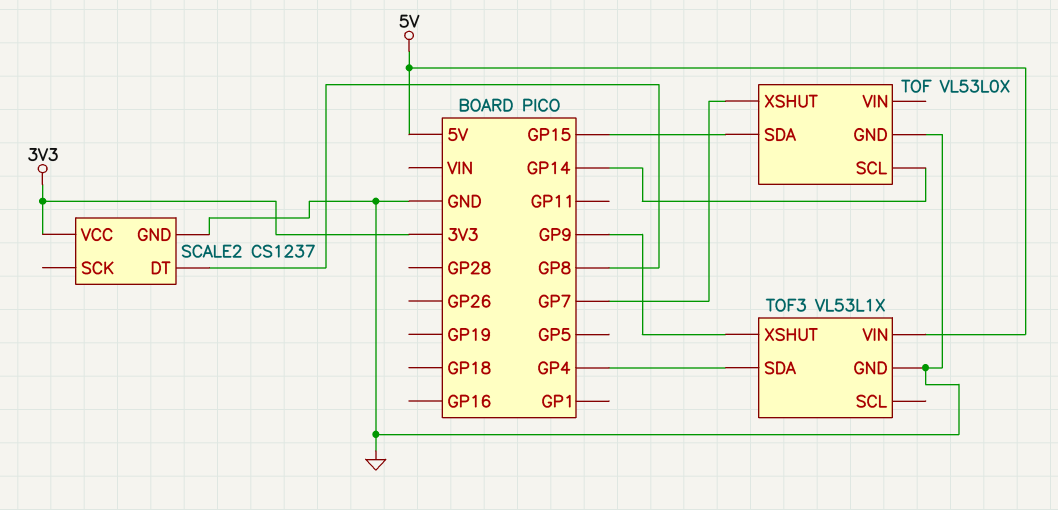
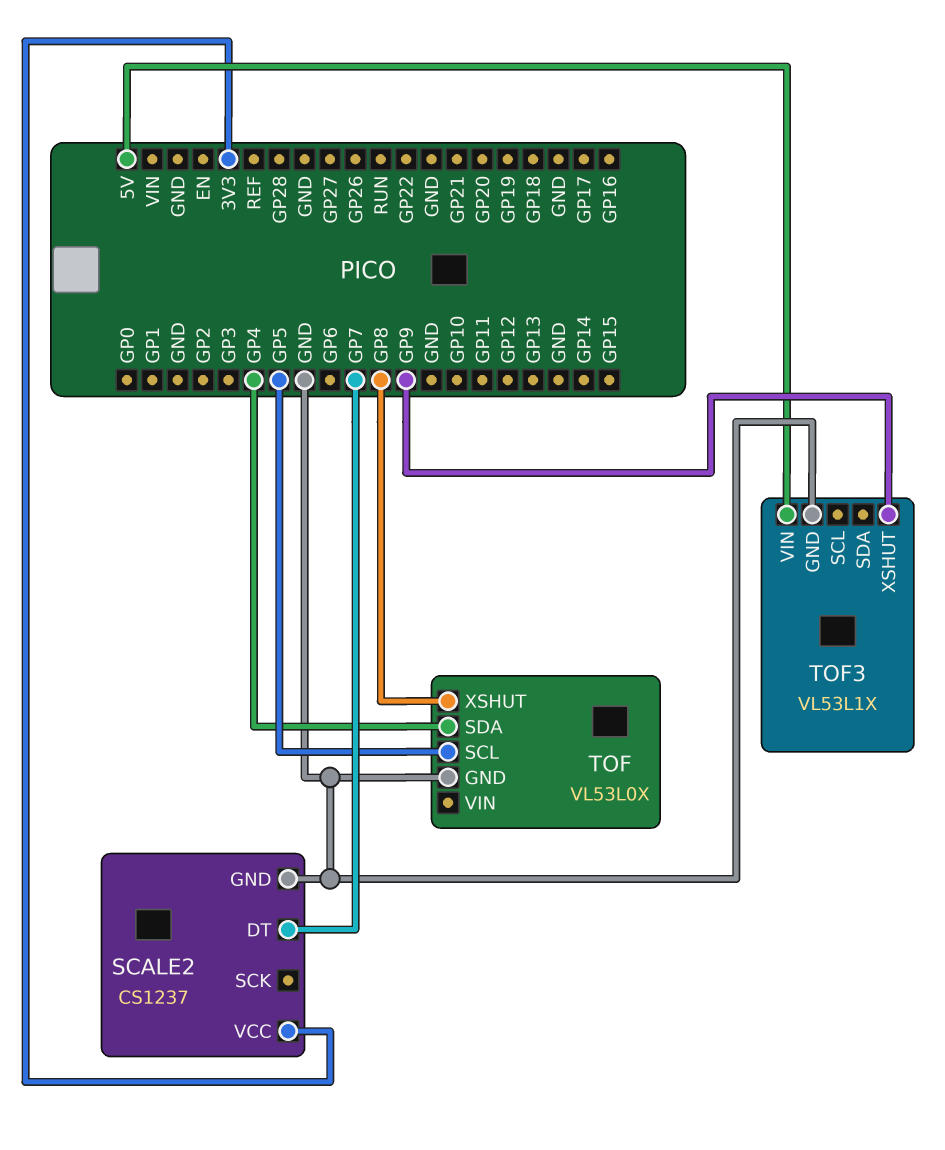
SCALE2 pin DT: GP8 -> GP7
TOF pin SCL: GP14 -> GP5
TOF pin SDA: GP15 -> GP4
TOF pin XSHUT: GP7 -> GP8
TOF3 pin SDA: GP4 -> none

